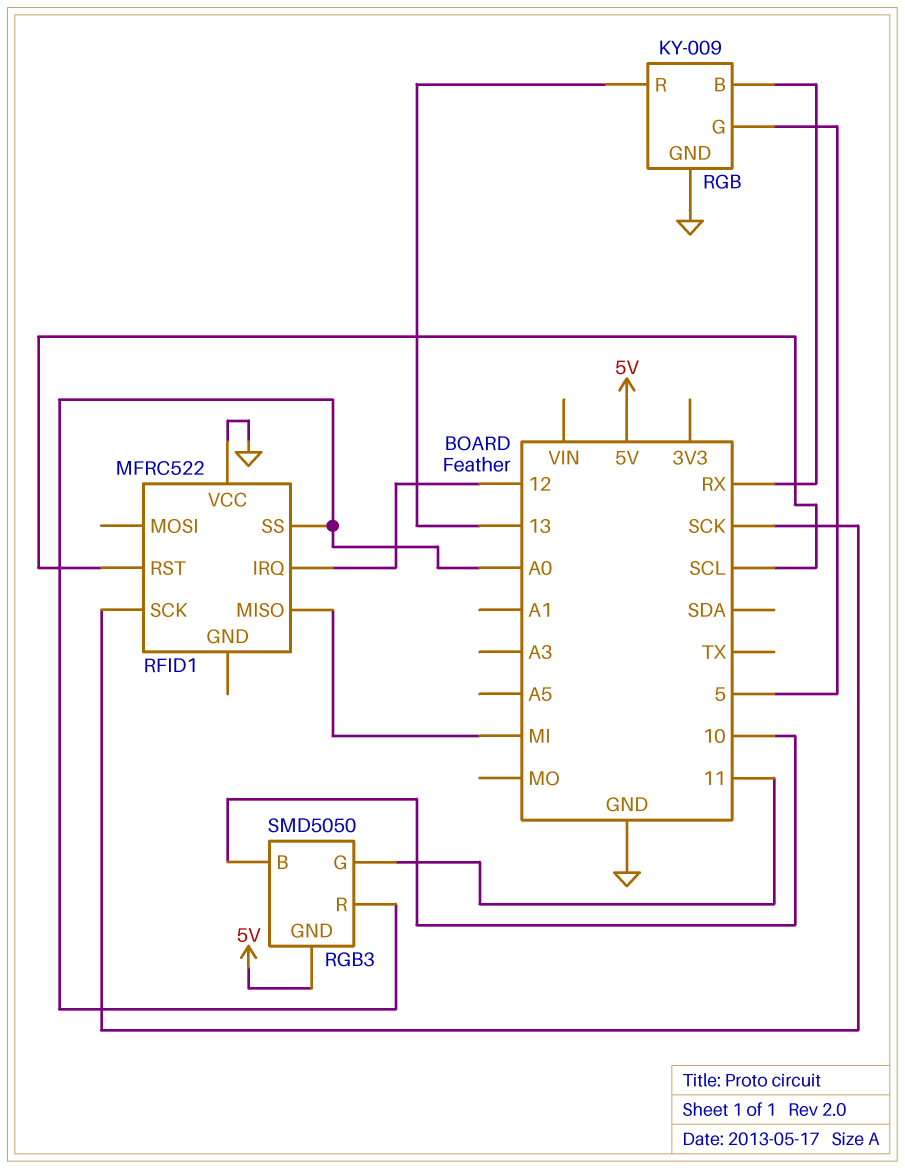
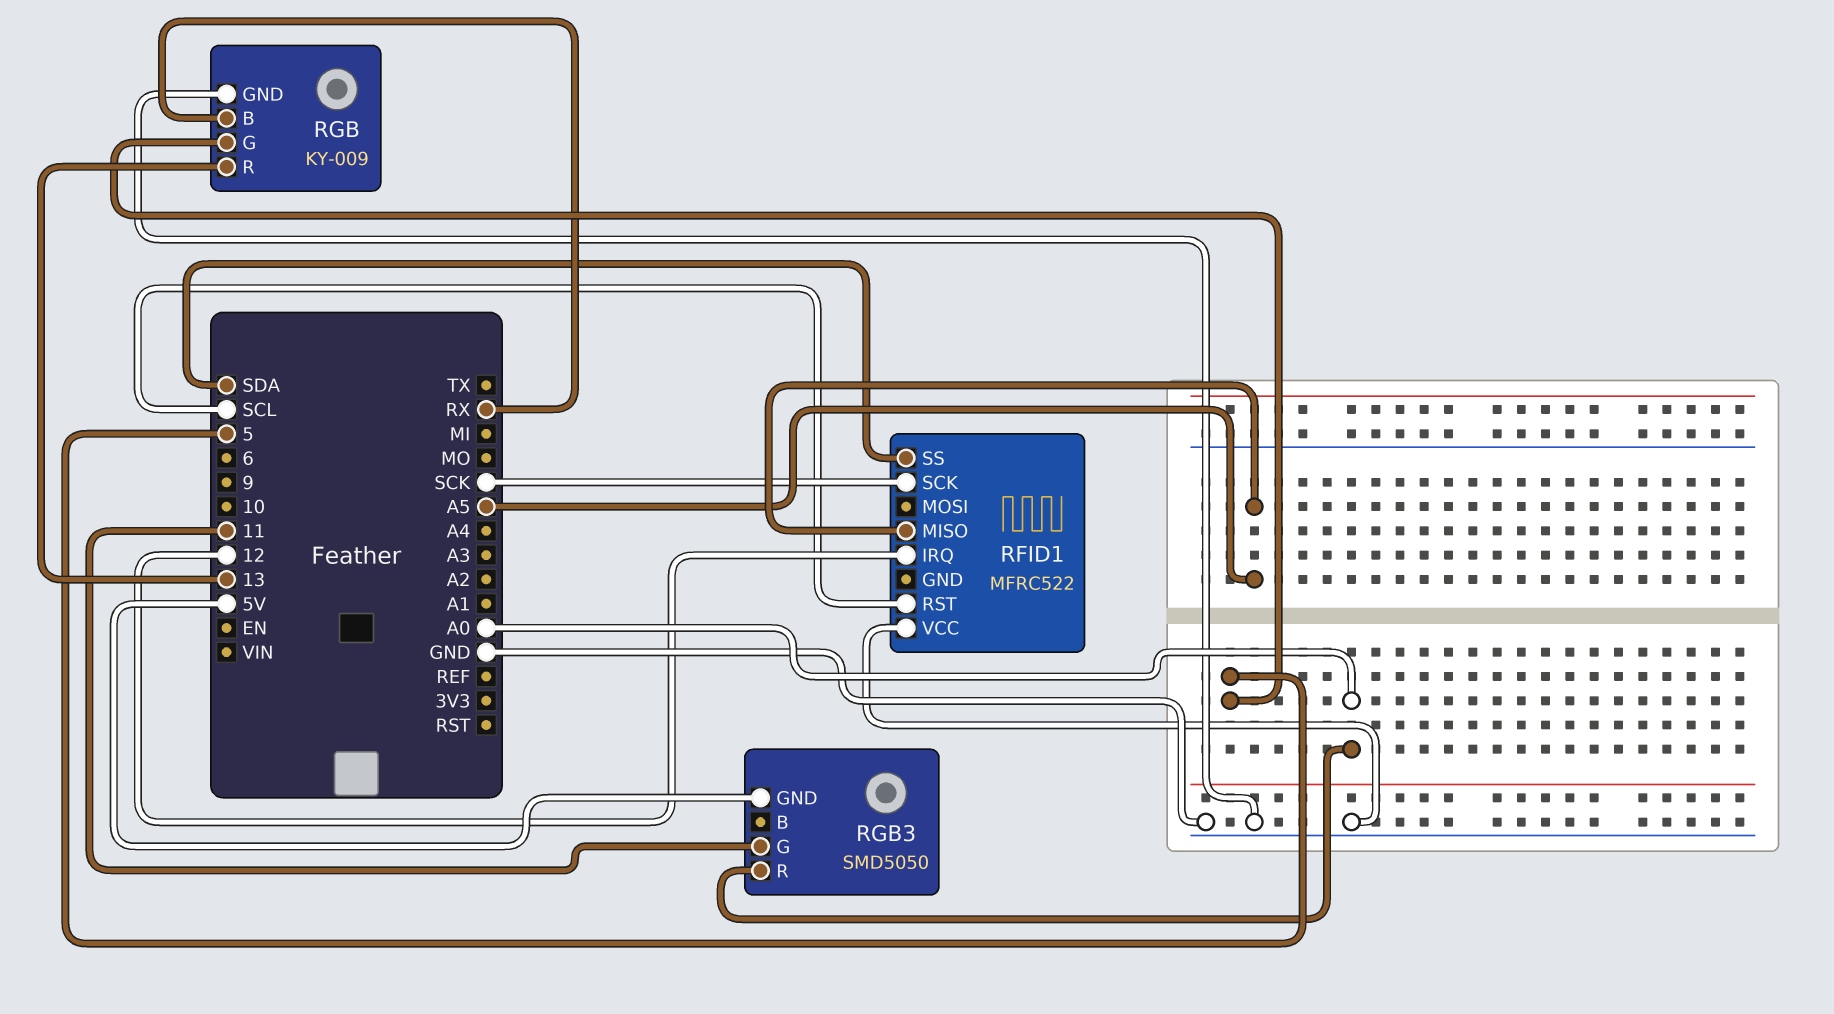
RFID1 pin MISO: MI -> A5
RFID1 pin SS: A0 -> SDA
RGB3 pin B: 10 -> none

